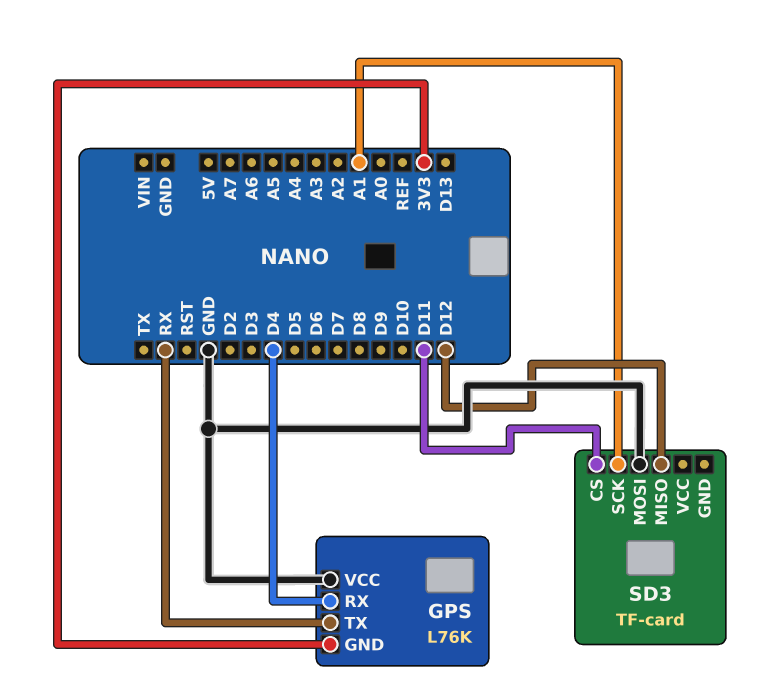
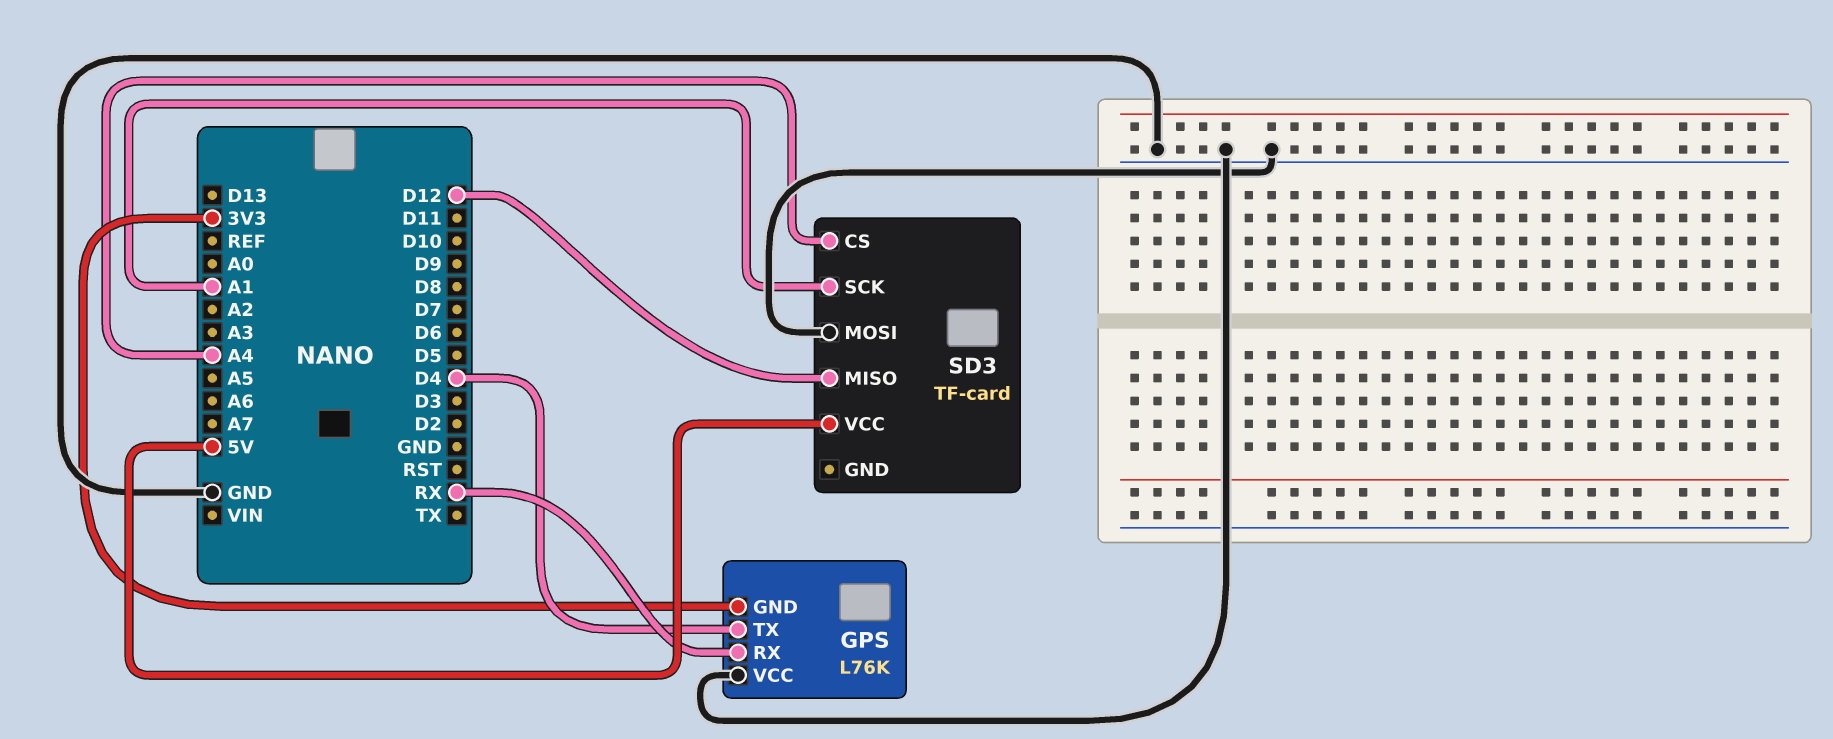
GPS pin RX: D4 -> RX
GPS pin TX: RX -> D4
SD3 pin CS: D11 -> A4
SD3 pin VCC: none -> 5V

